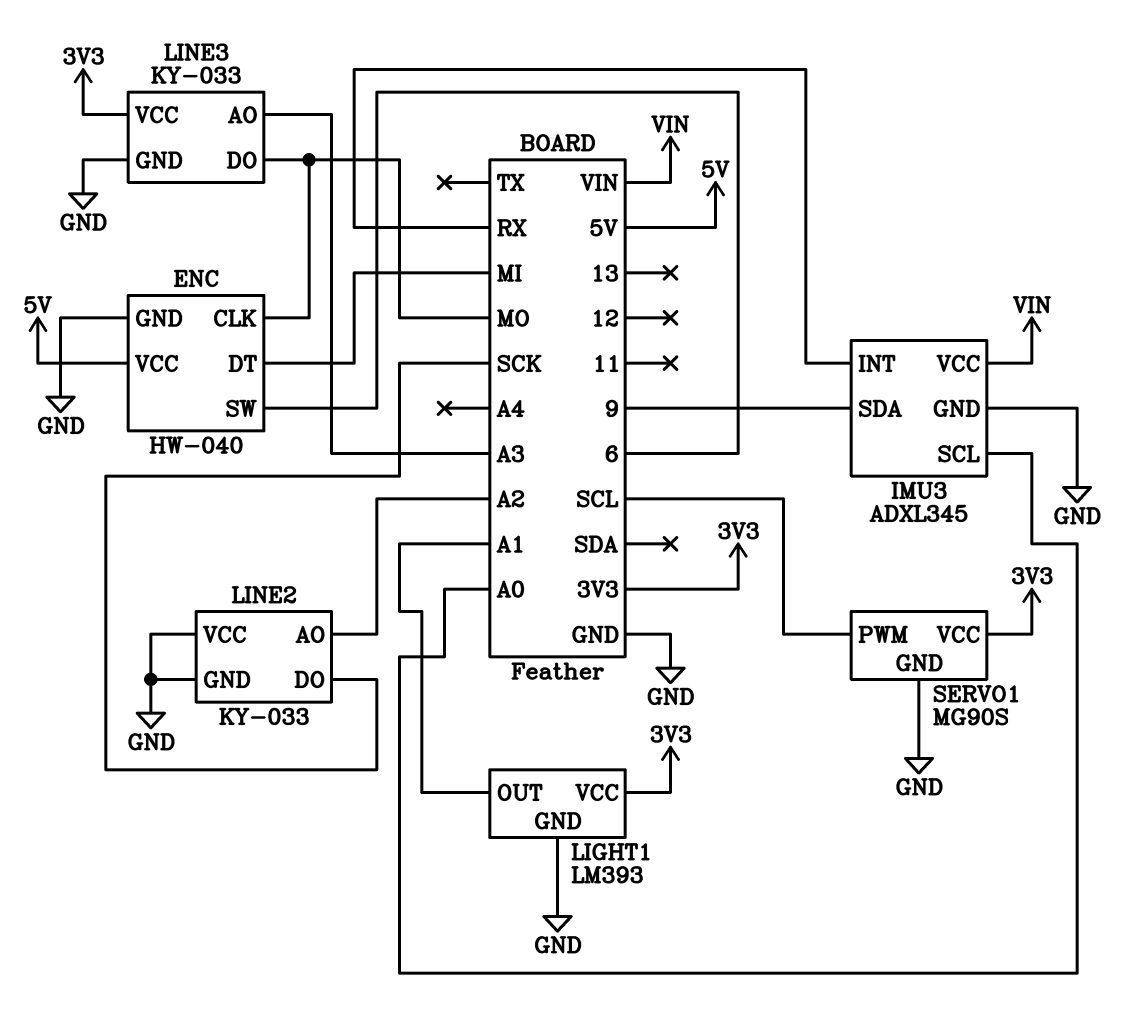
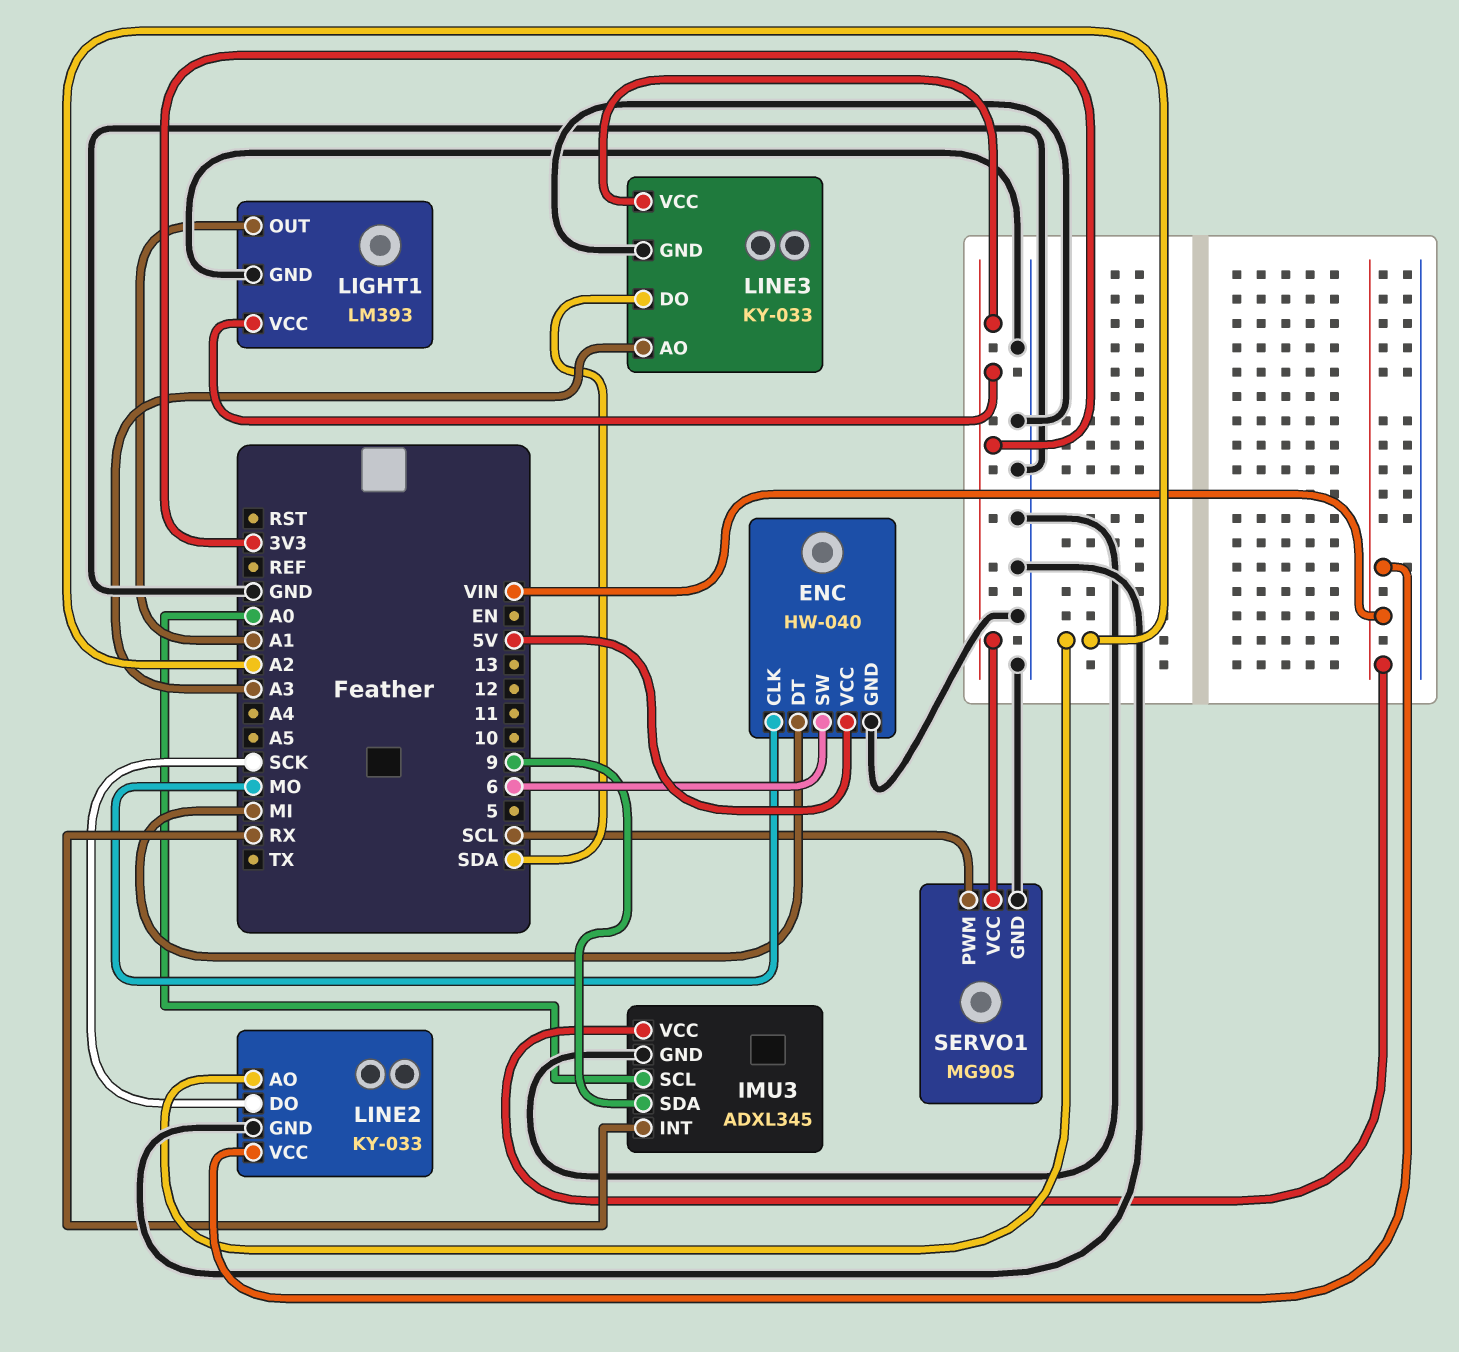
LINE2 pin VCC: GND -> VIN
LINE3 pin DO: MO -> SDA

